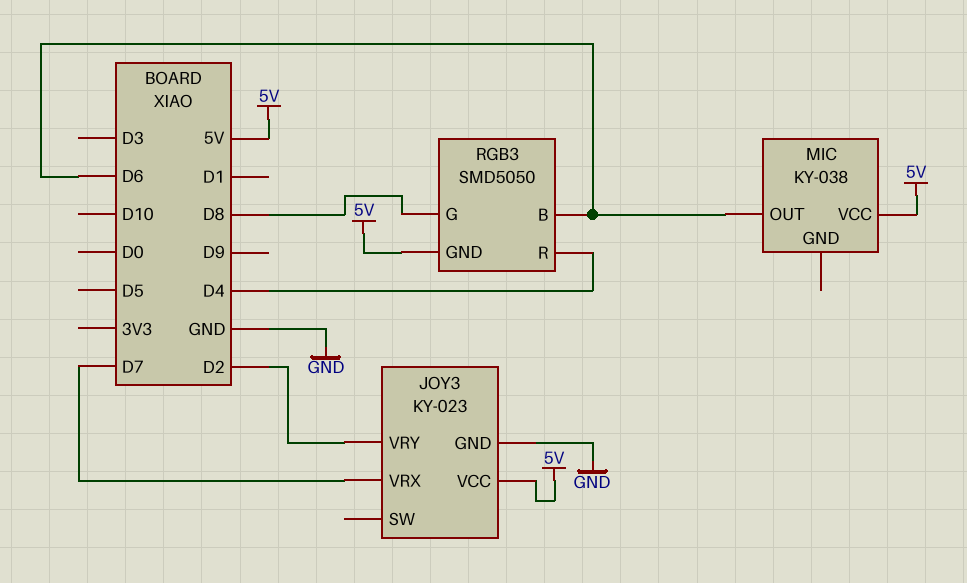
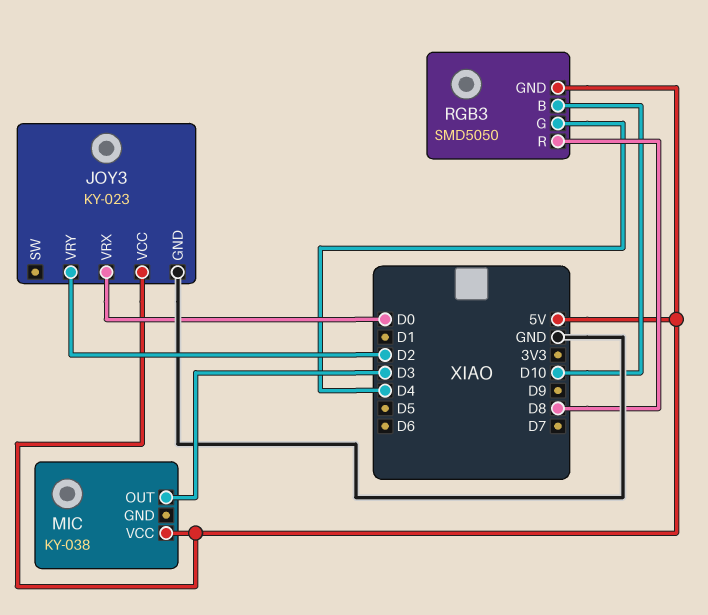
JOY3 pin VRX: D7 -> D0
MIC pin OUT: D6 -> D3
RGB3 pin B: D6 -> D10
RGB3 pin G: D8 -> D4
RGB3 pin R: D4 -> D8

